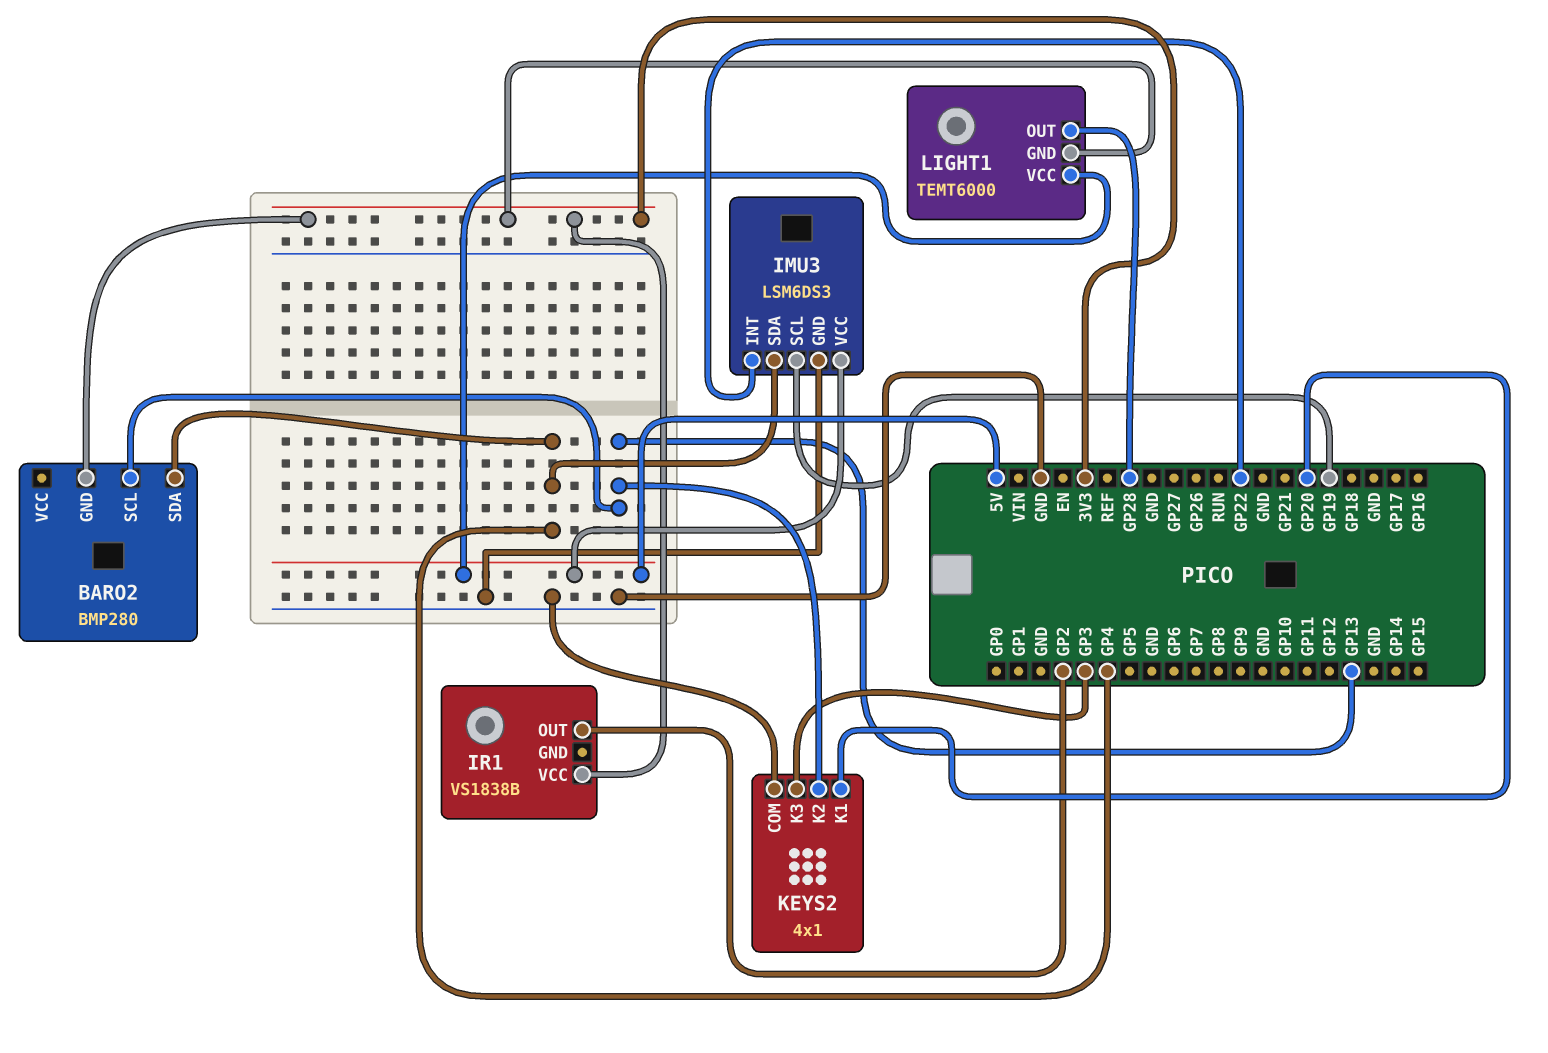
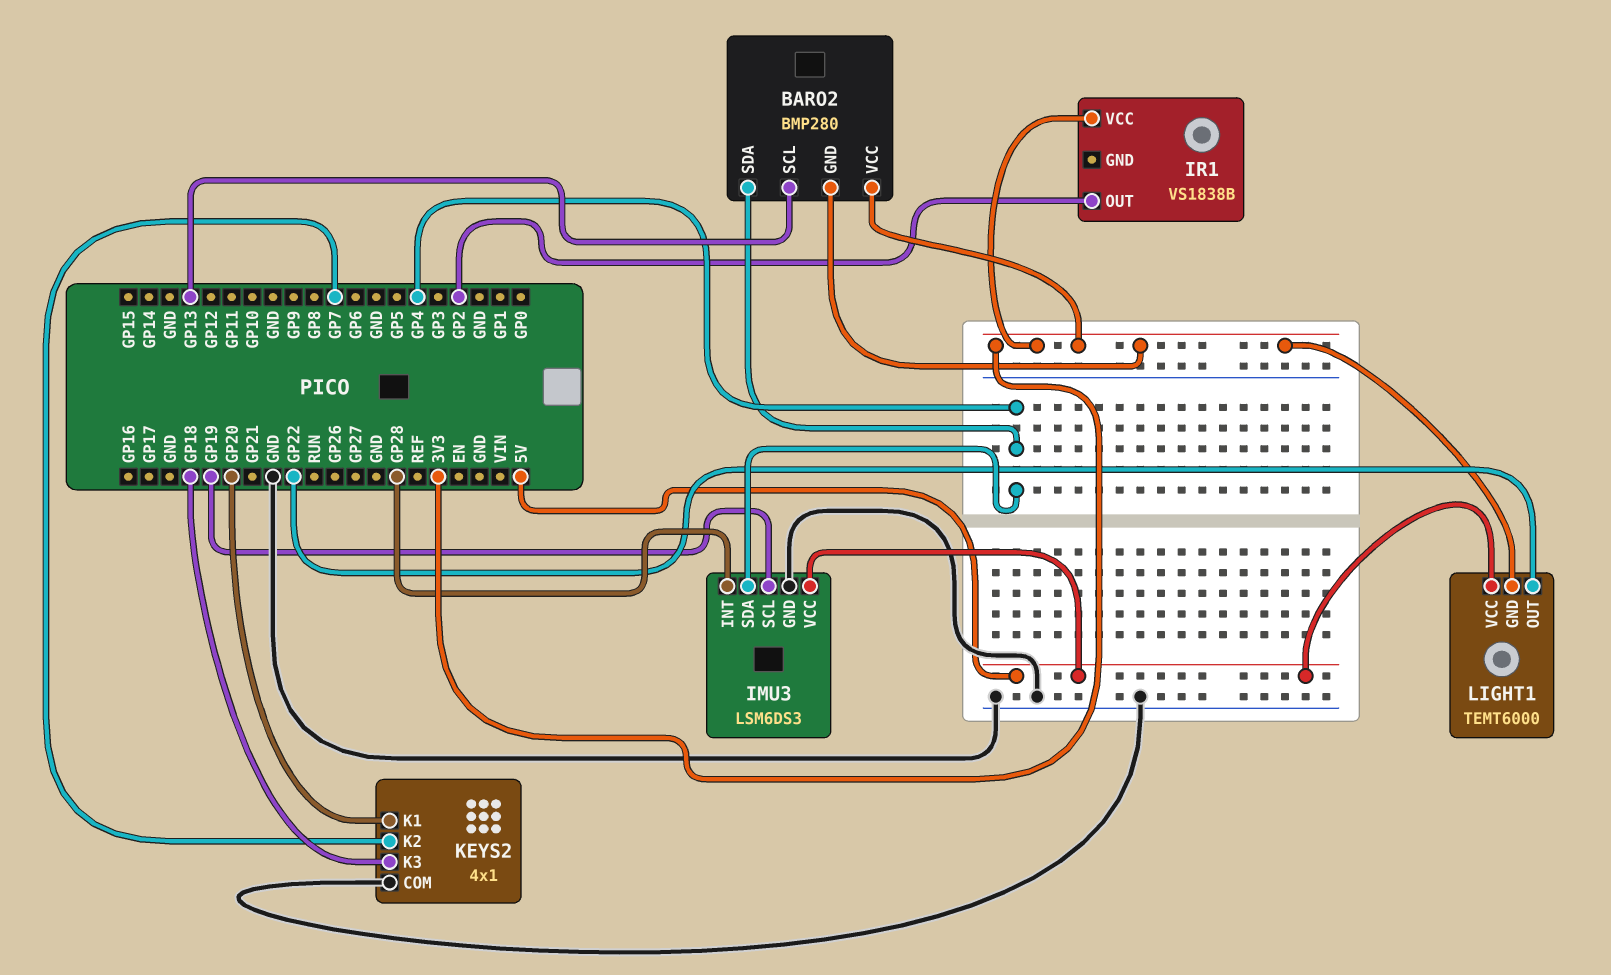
BARO2 pin VCC: none -> 3V3
IMU3 pin INT: GP22 -> GP28
KEYS2 pin K2: GP13 -> GP7
KEYS2 pin K3: GP3 -> GP18
LIGHT1 pin OUT: GP28 -> GP22

